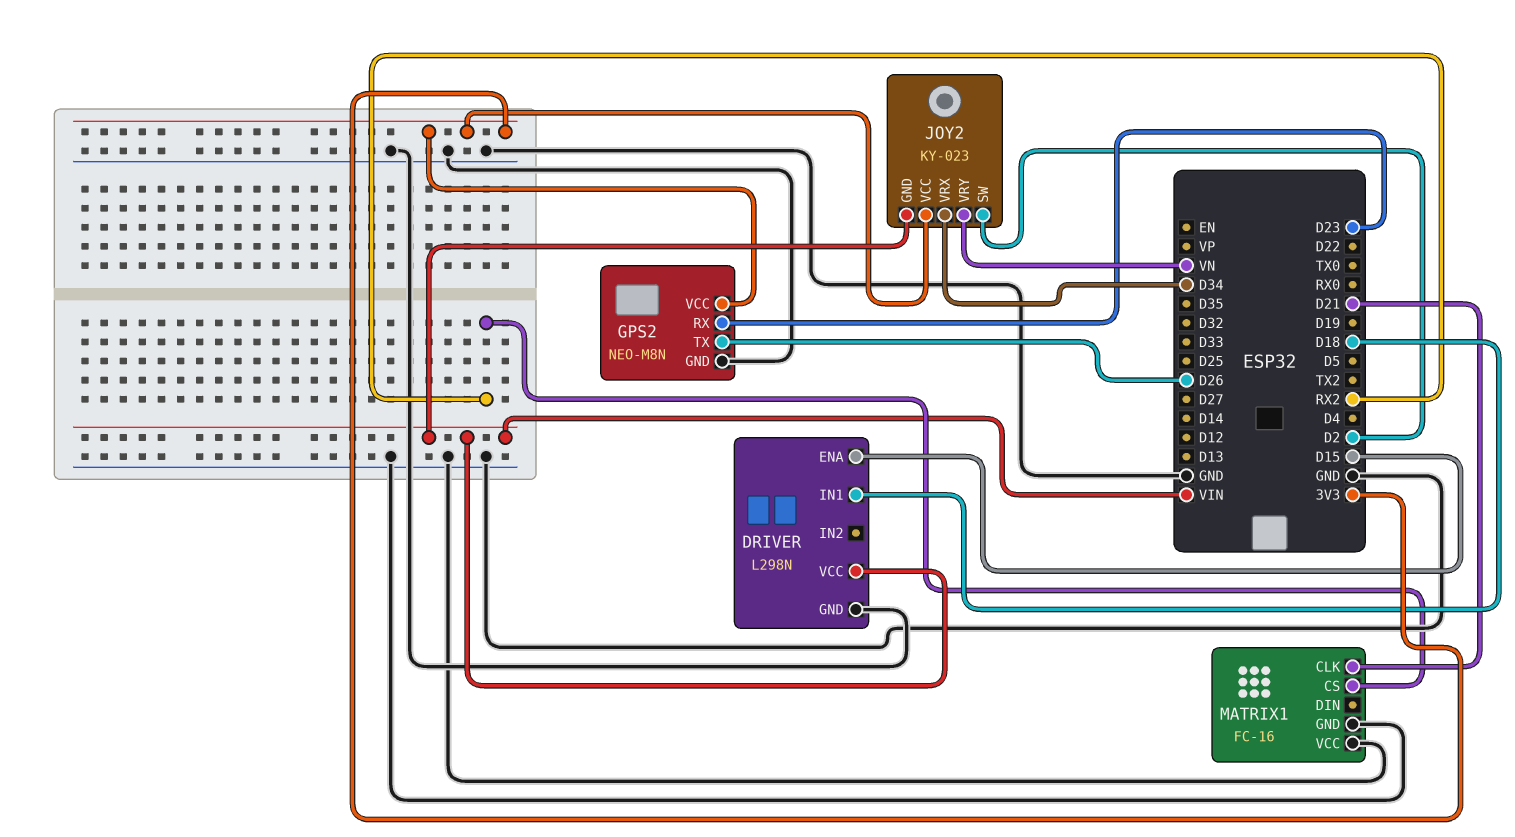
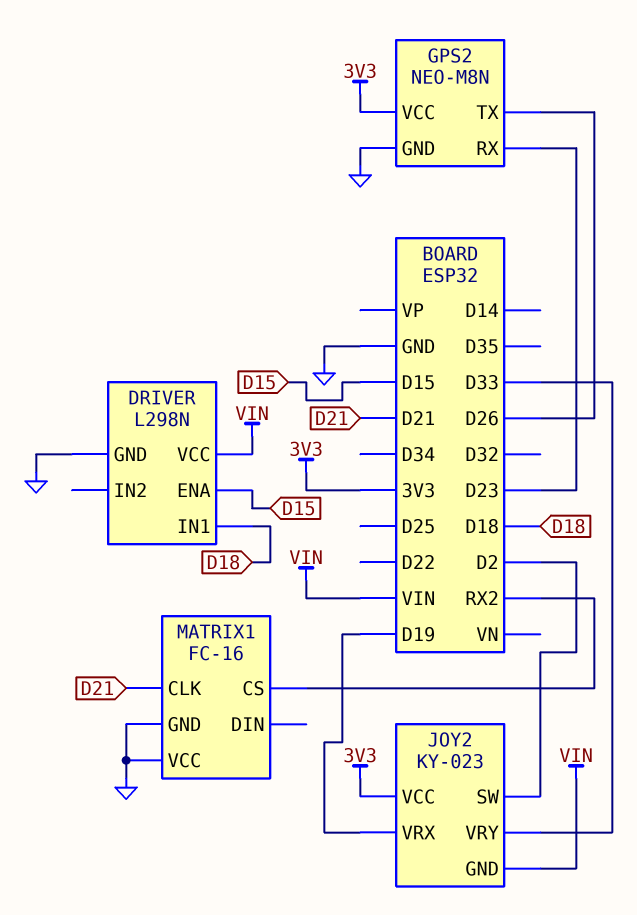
JOY2 pin VRX: D34 -> D19
JOY2 pin VRY: VN -> D33

